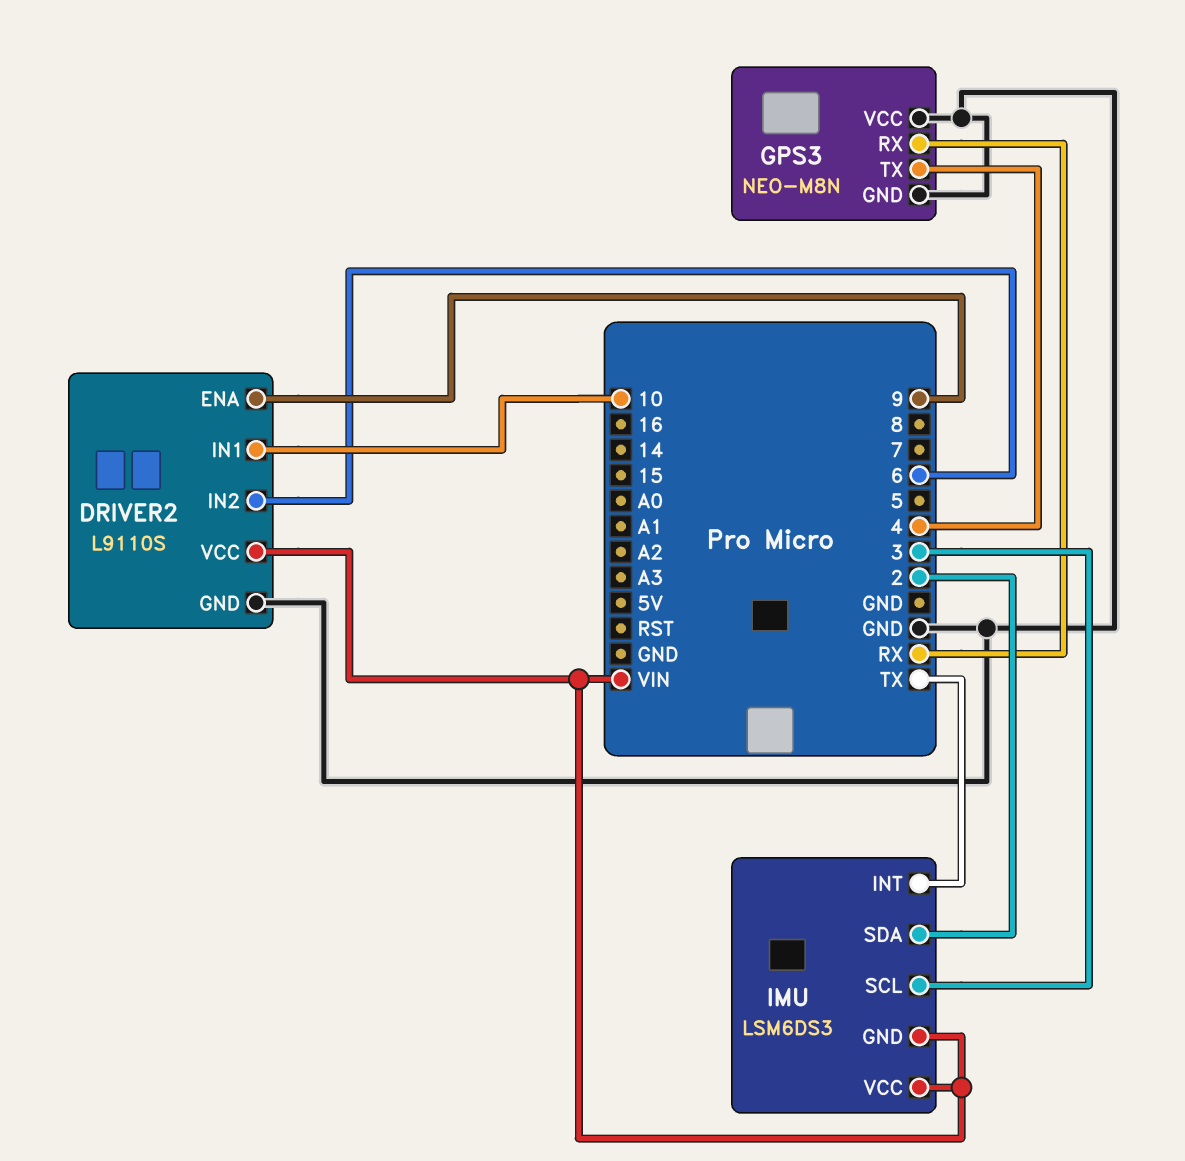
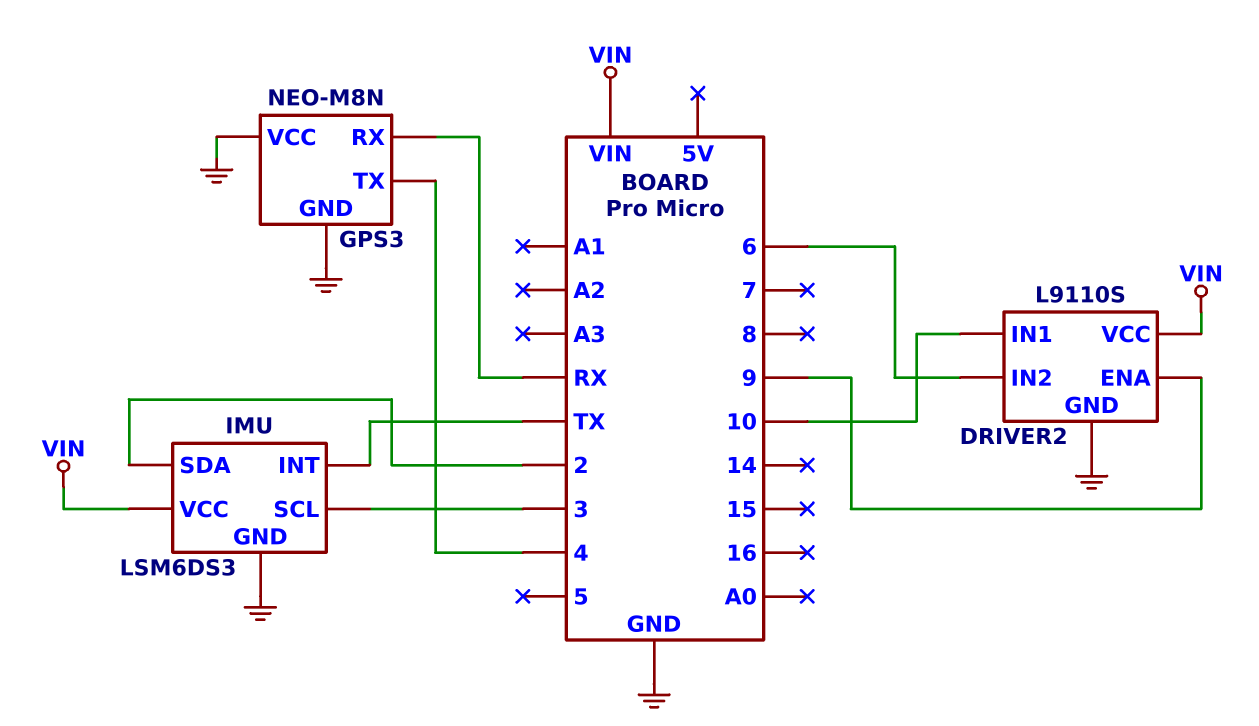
IMU pin GND: VIN -> GND

